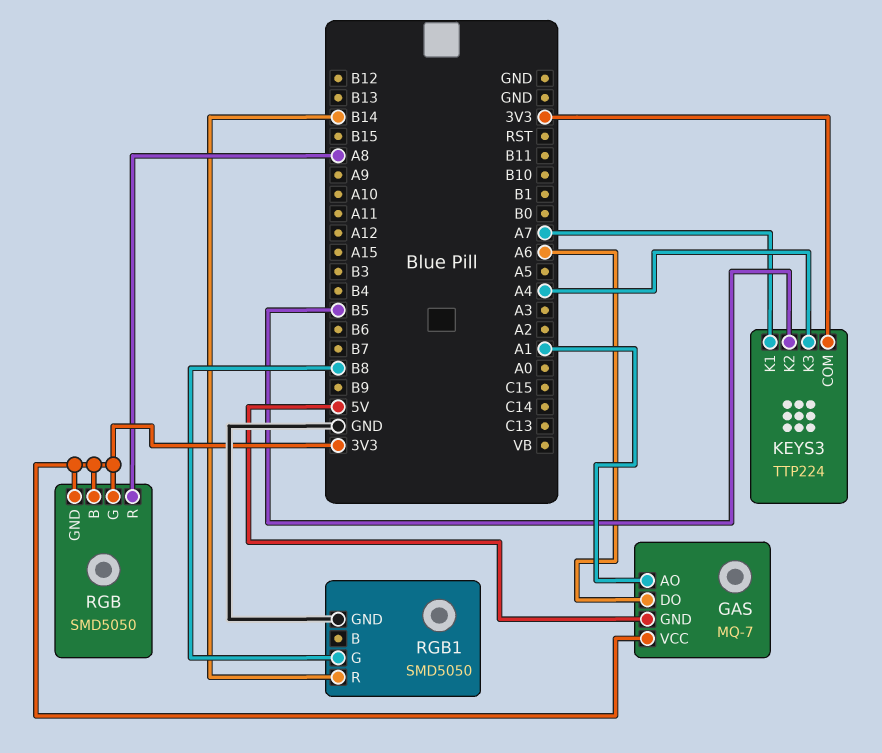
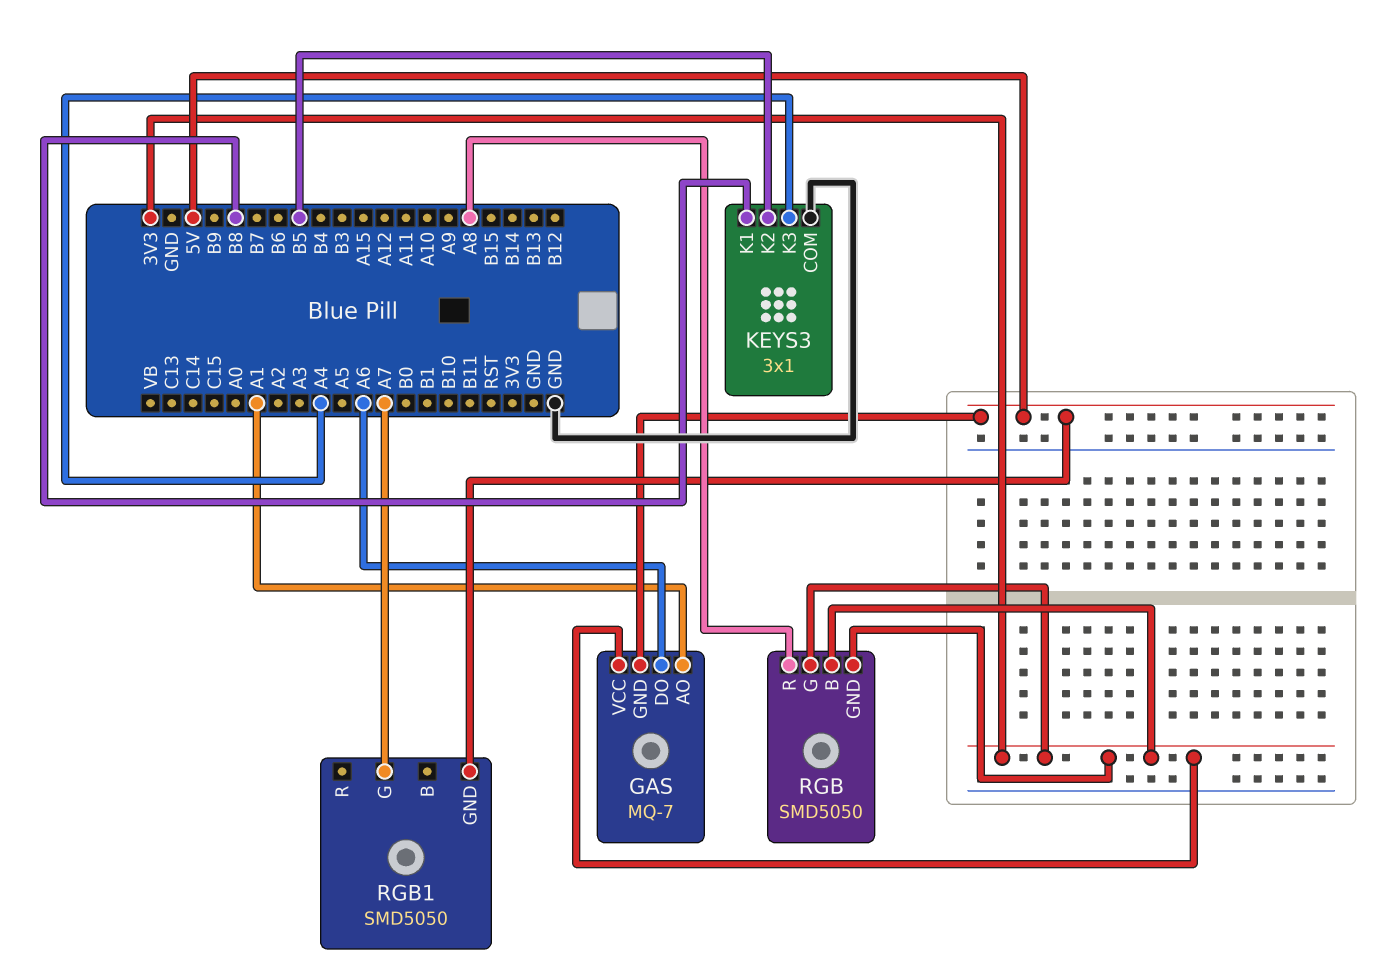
KEYS3: TTP224 -> 3x1
KEYS3 pin COM: 3V3 -> GND
KEYS3 pin K1: A7 -> B8
RGB1 pin G: B8 -> A7
RGB1 pin GND: GND -> 5V
RGB1 pin R: B14 -> none

